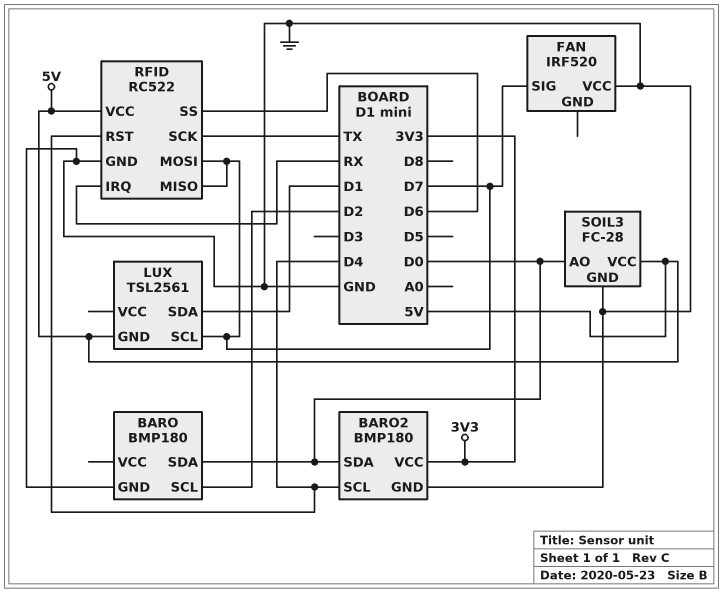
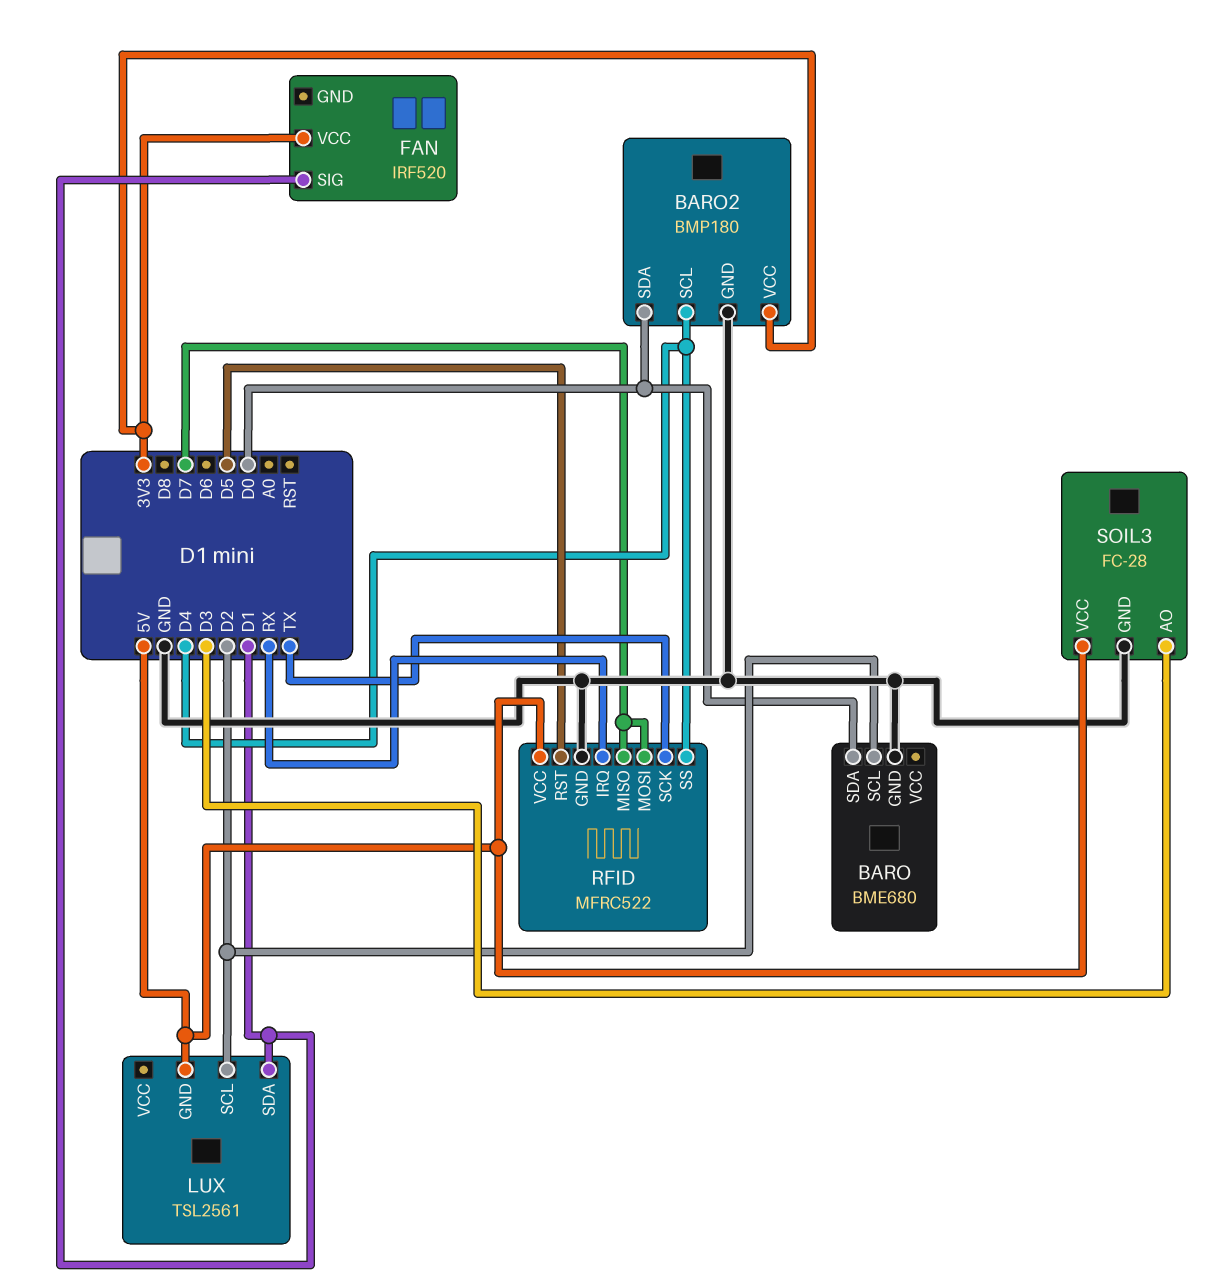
BARO: BMP180 -> BME680
FAN pin SIG: D7 -> D1
FAN pin VCC: GND -> 3V3
LUX pin SCL: D7 -> D2
RFID: RC522 -> MFRC522
RFID pin RST: D4 -> D5
RFID pin SS: D6 -> D4
SOIL3 pin AO: D0 -> D3

